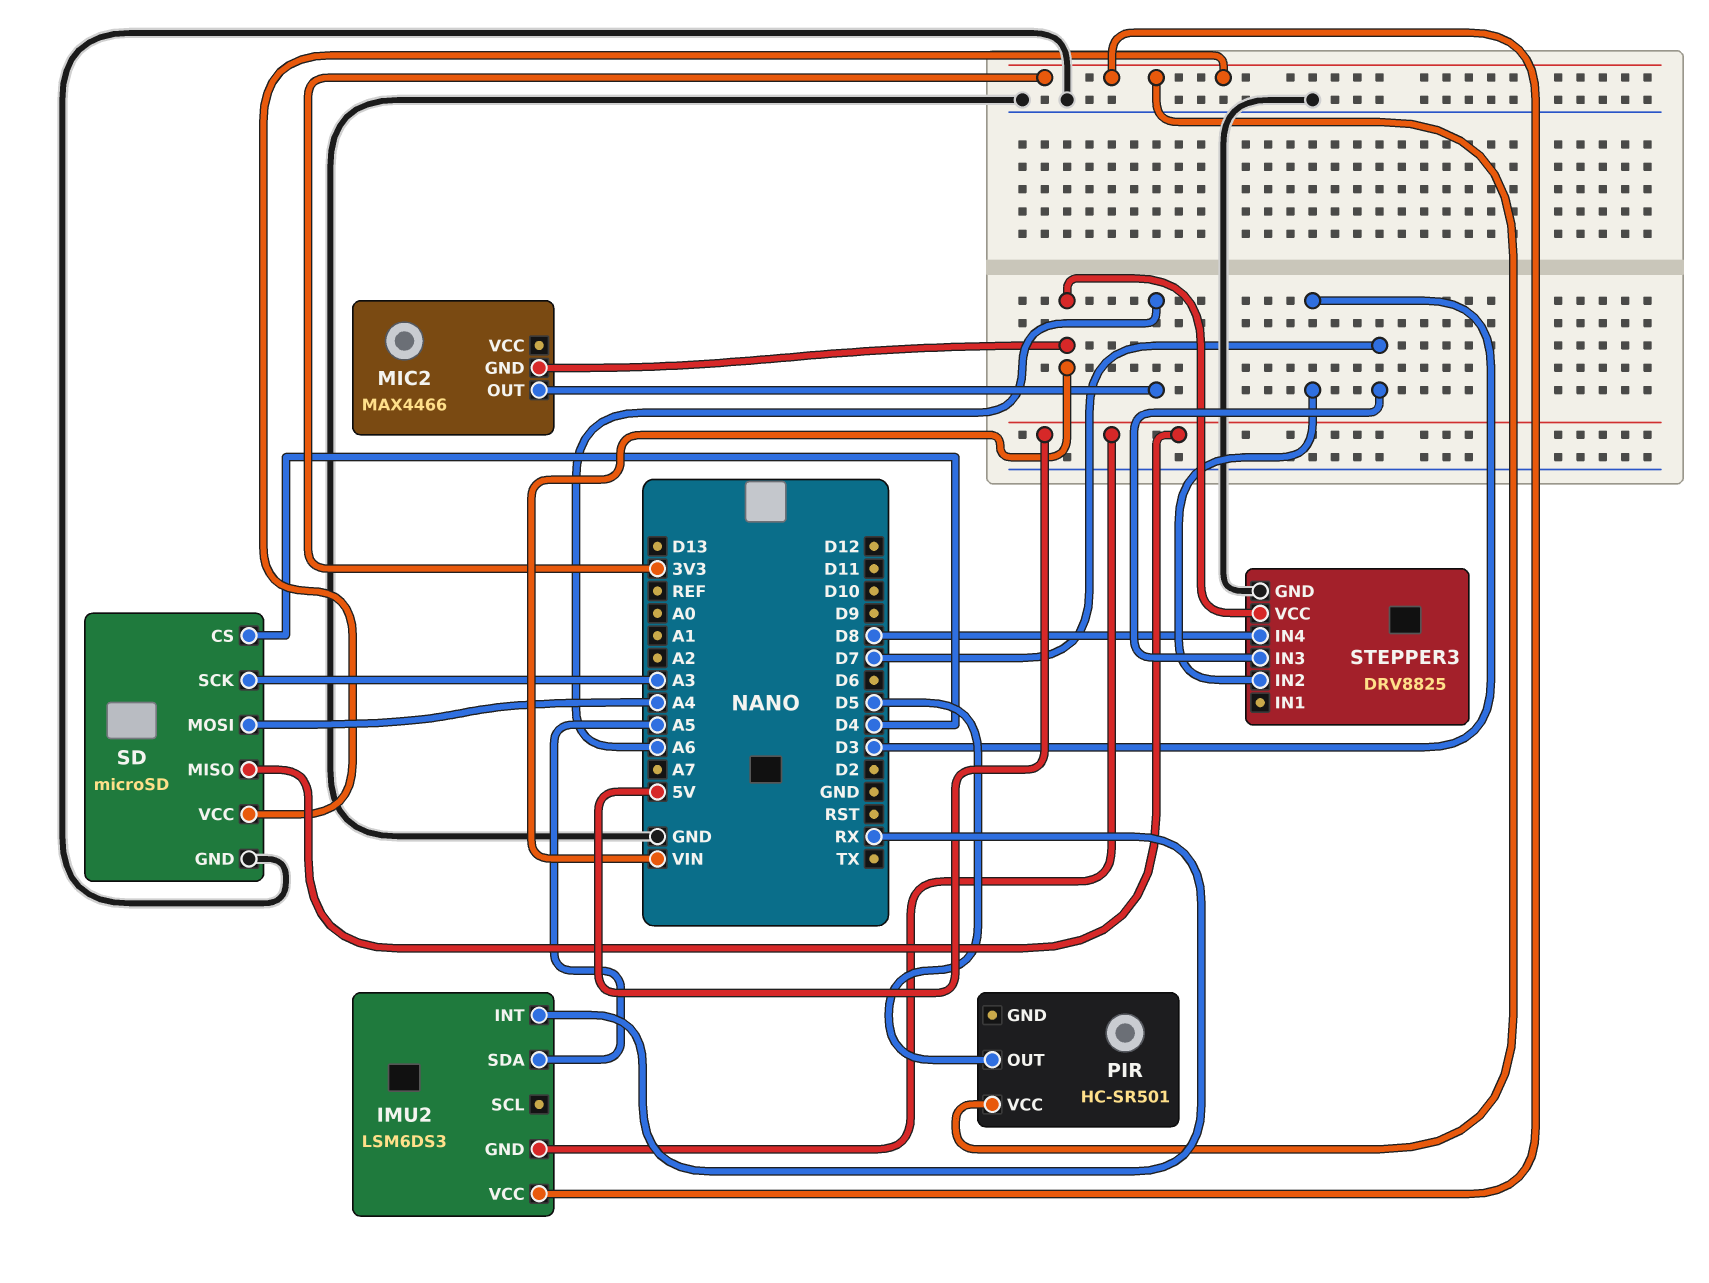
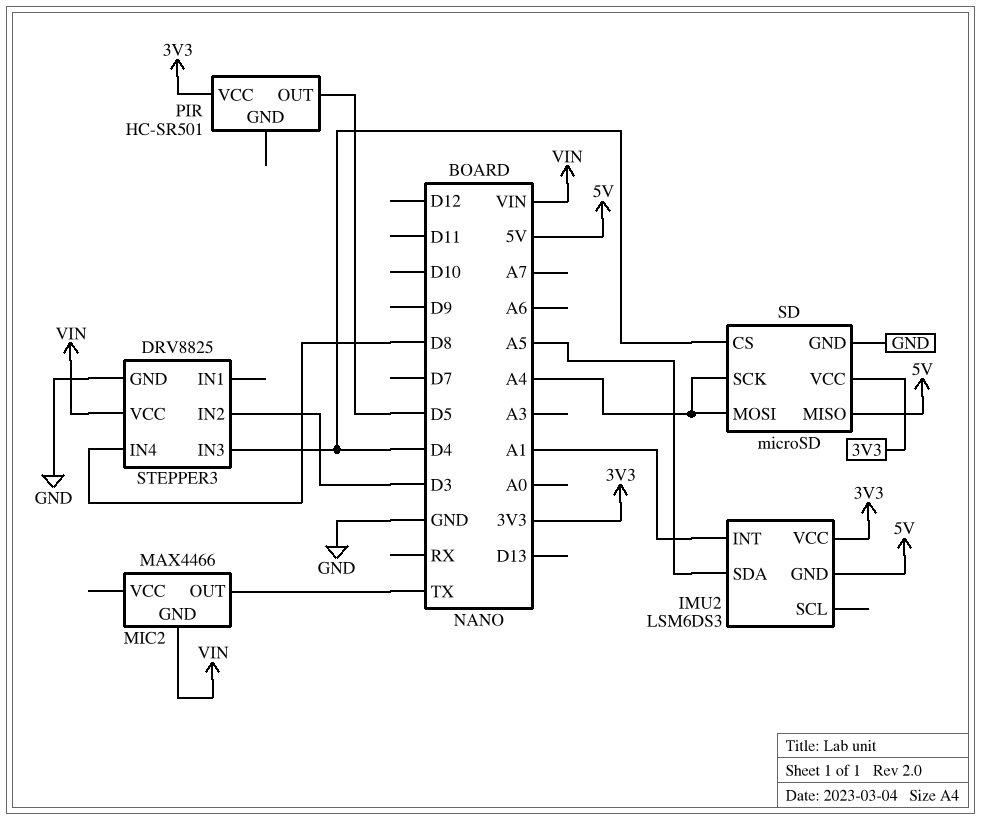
IMU2 pin INT: RX -> A1
MIC2 pin OUT: A6 -> TX
SD pin SCK: A3 -> A4
STEPPER3 pin IN3: D7 -> D4

